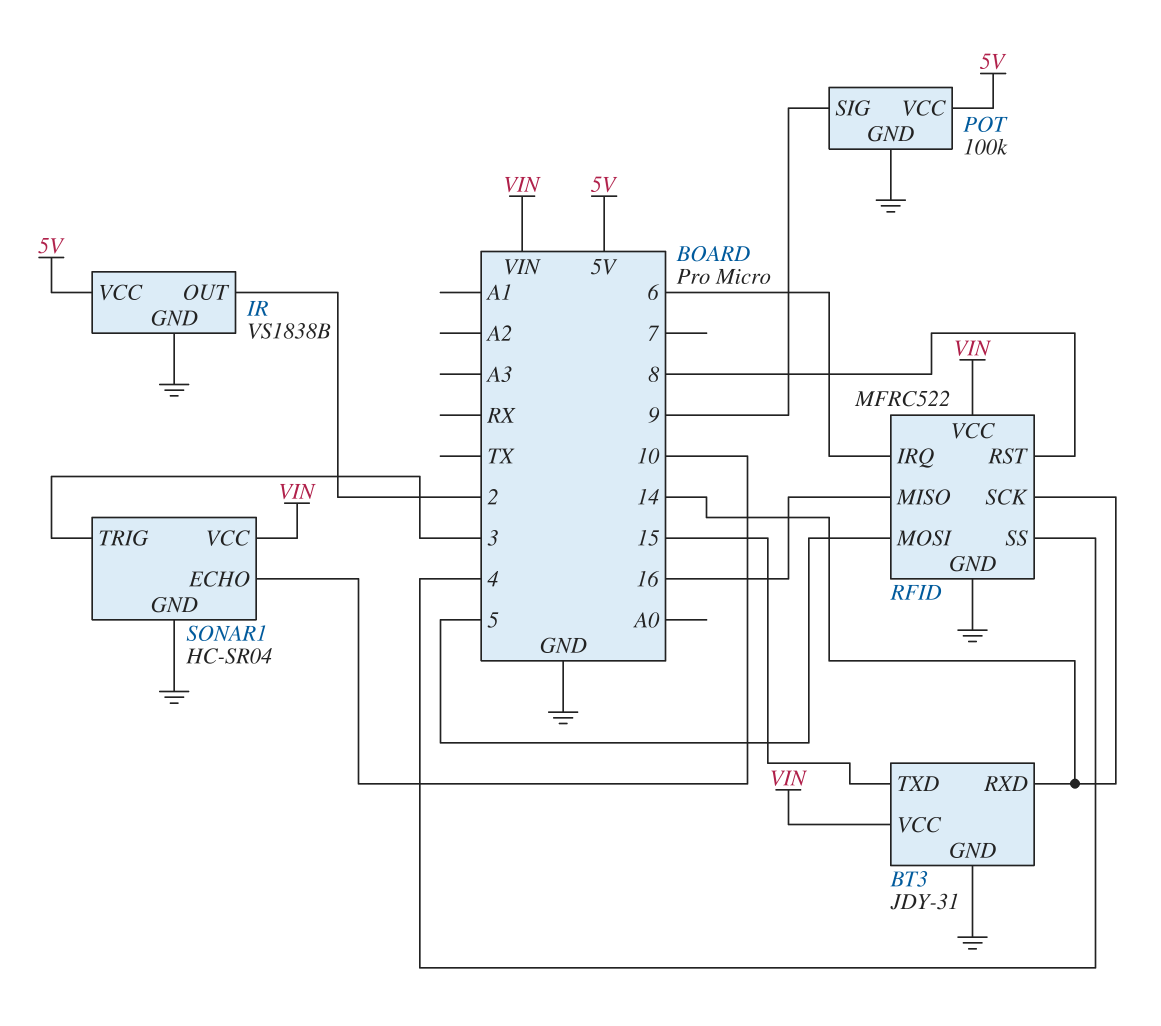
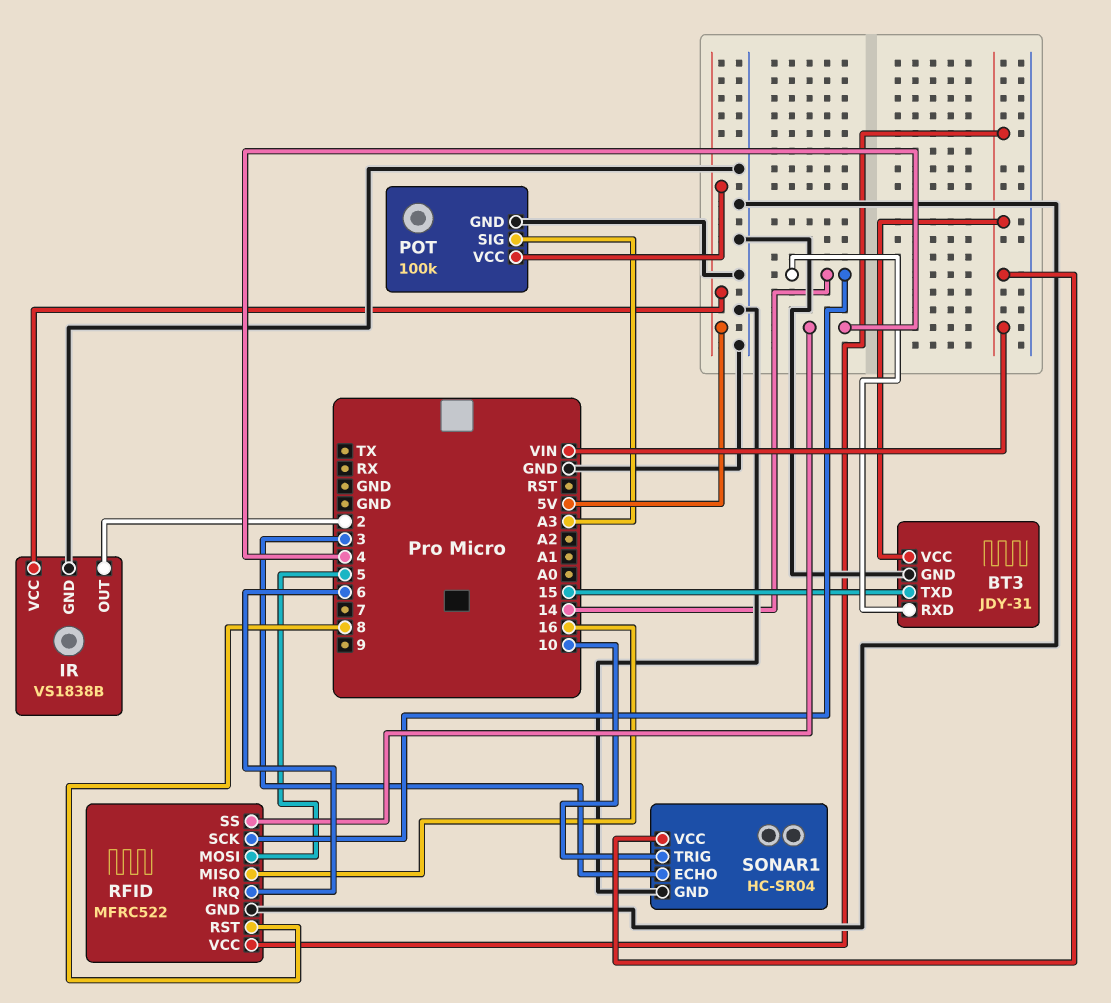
POT pin SIG: 9 -> A3
SONAR1 pin ECHO: 10 -> 3
SONAR1 pin TRIG: 3 -> 10

